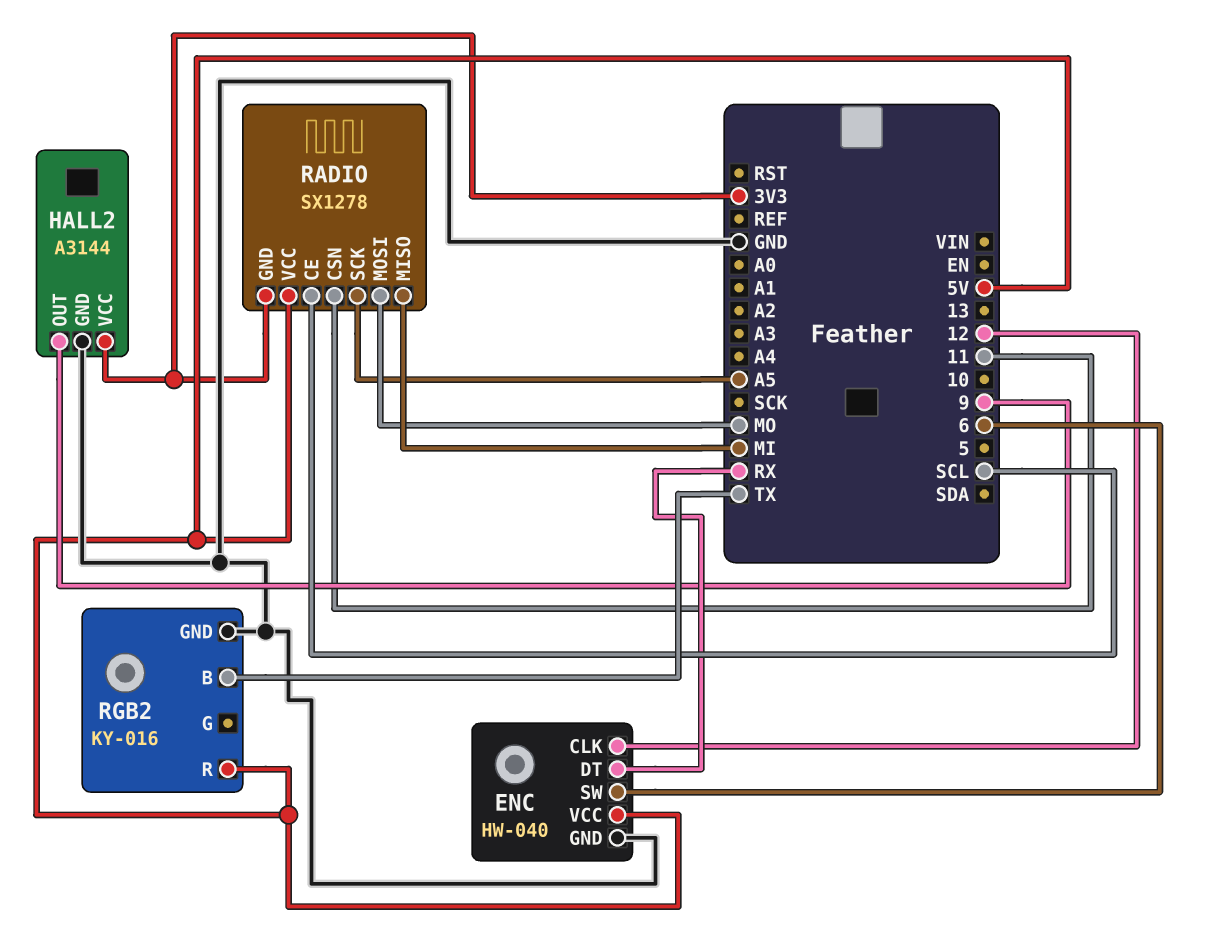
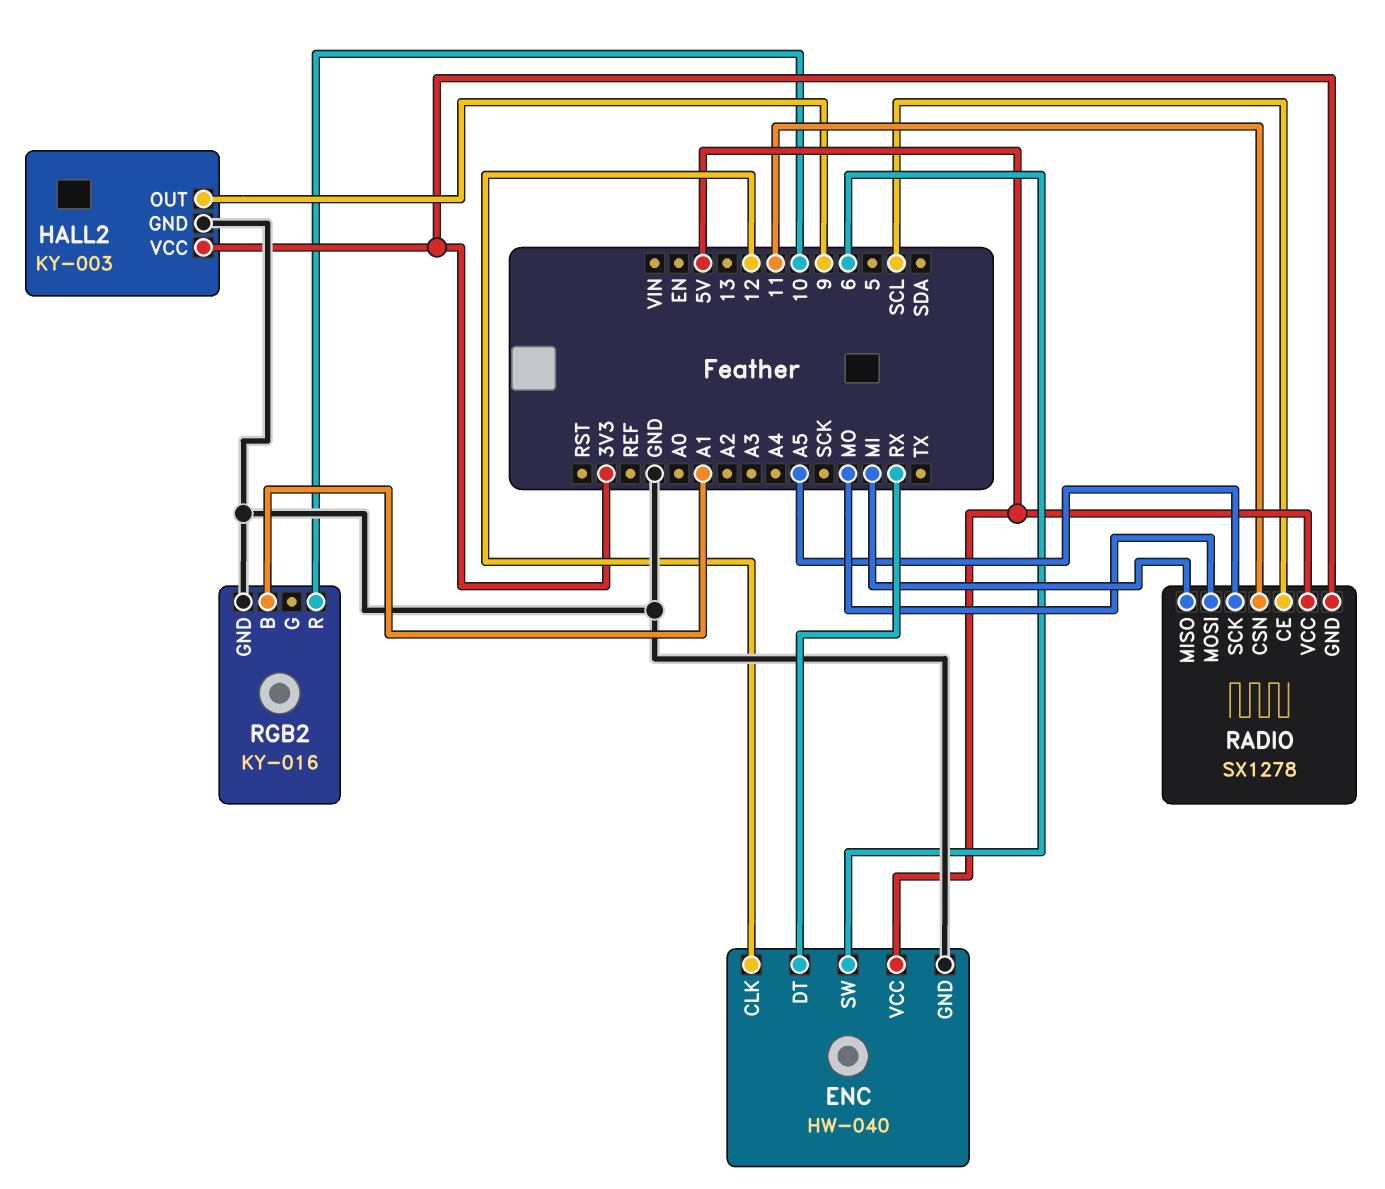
HALL2: A3144 -> KY-003
RGB2 pin B: TX -> A1
RGB2 pin R: 5V -> 10

